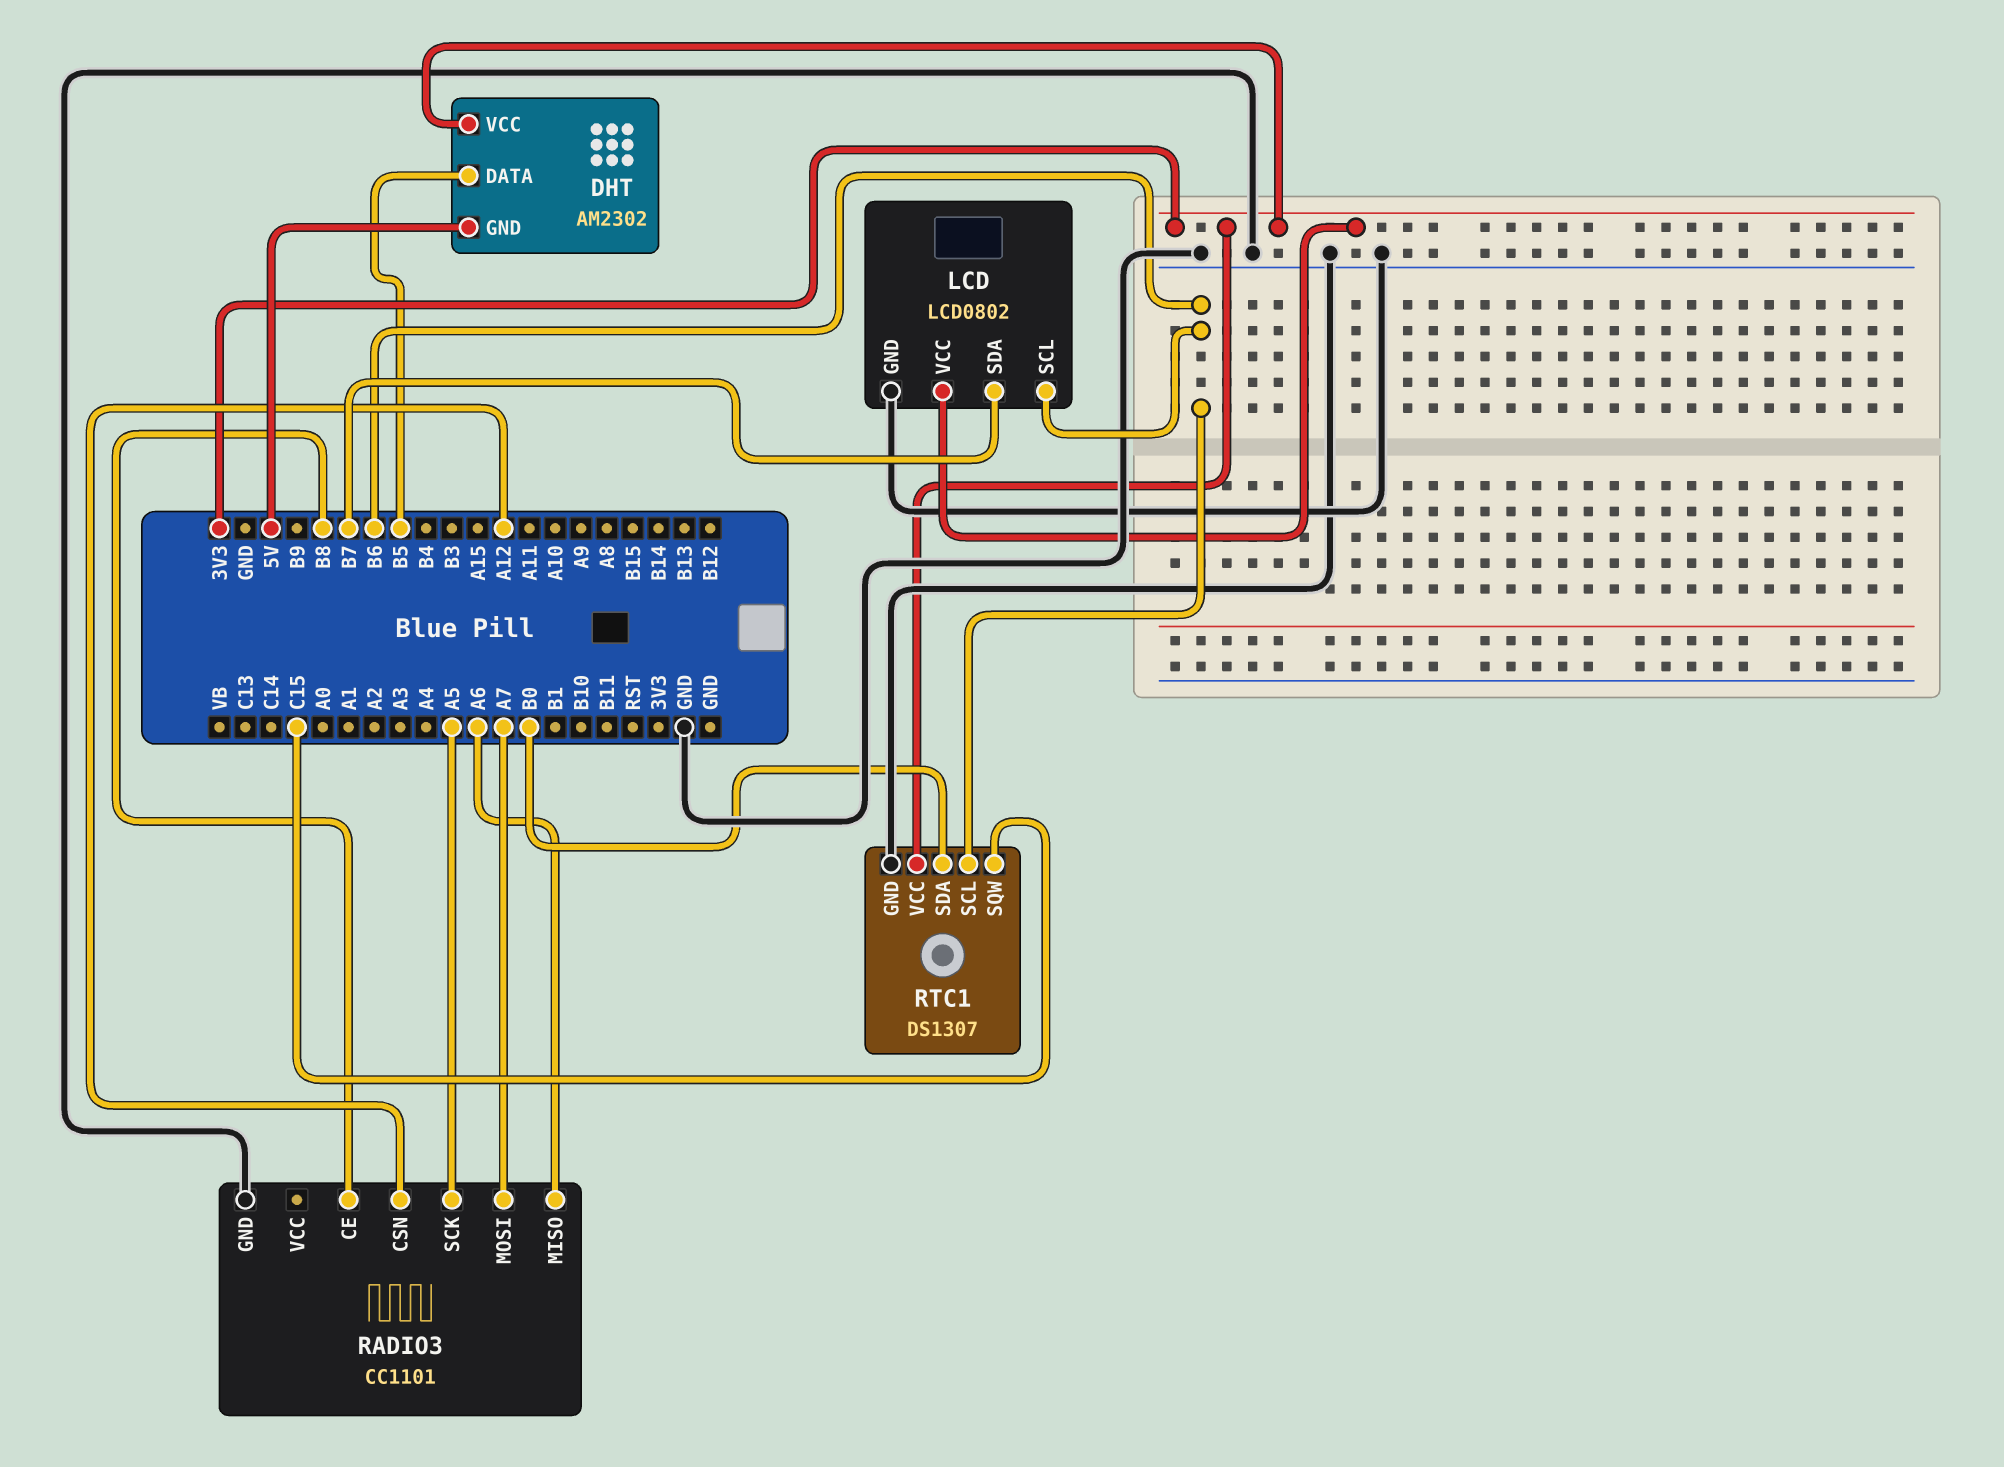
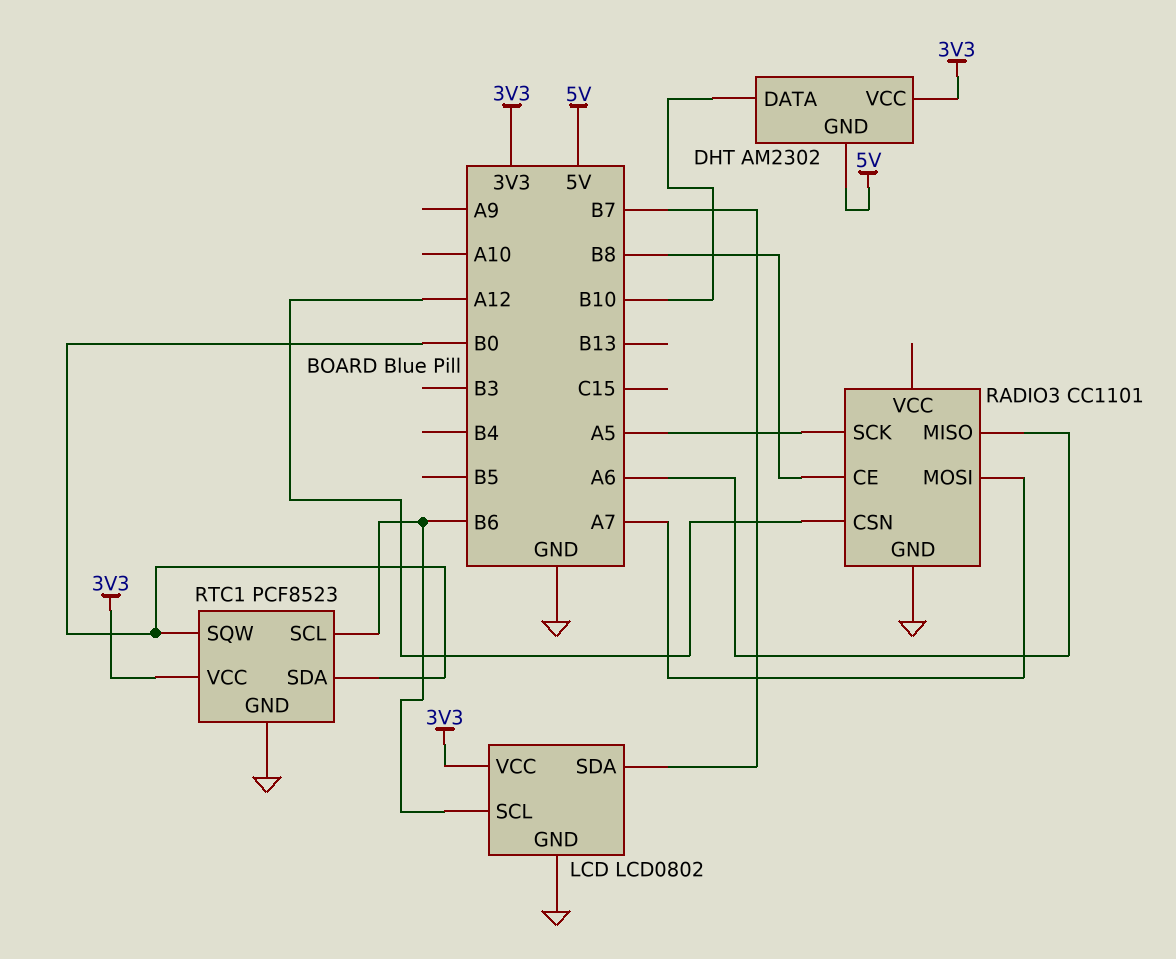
DHT pin DATA: B5 -> B10
RTC1: DS1307 -> PCF8523
RTC1 pin SQW: C15 -> B0

